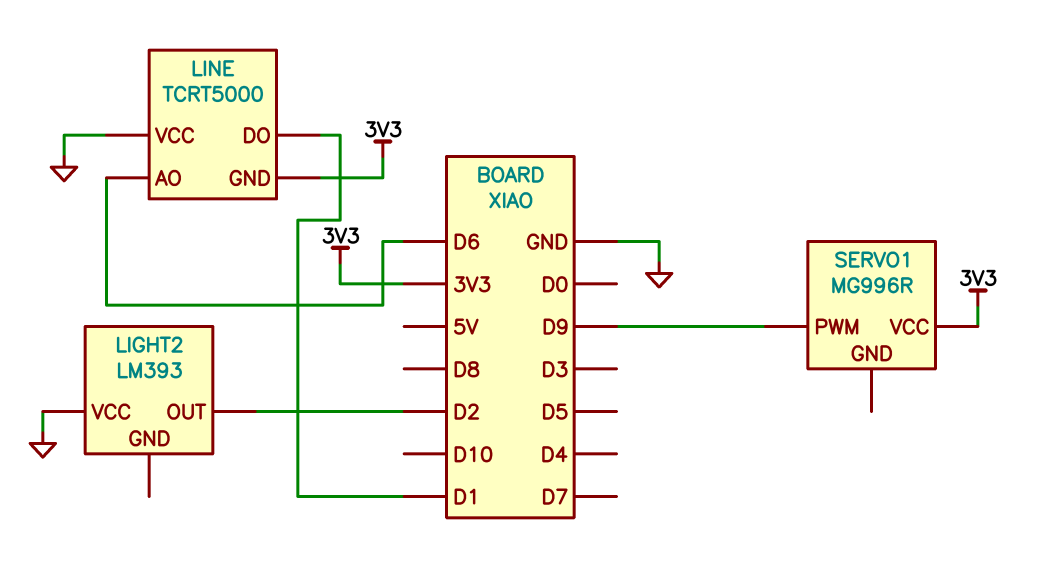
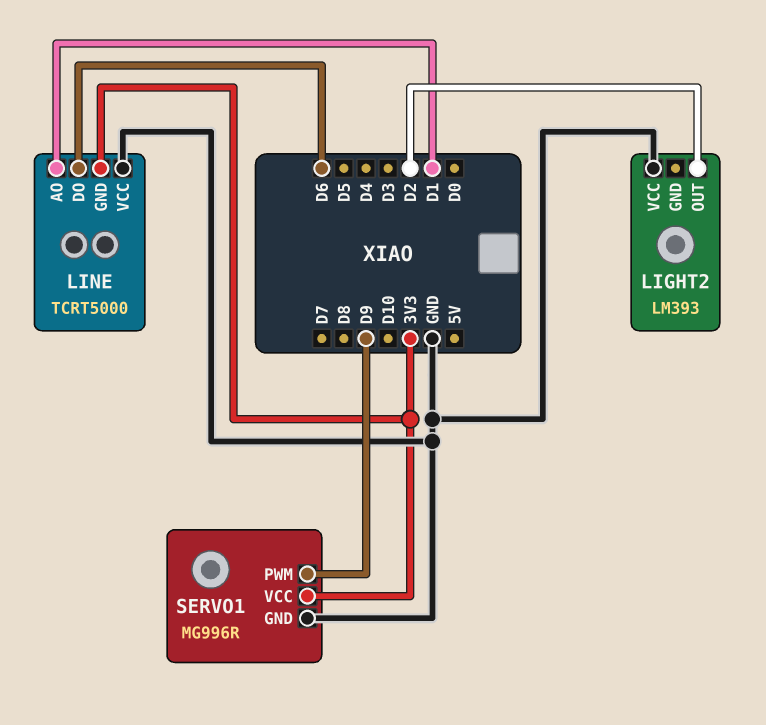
LINE pin AO: D6 -> D1
LINE pin DO: D1 -> D6
SERVO1 pin GND: none -> GND

